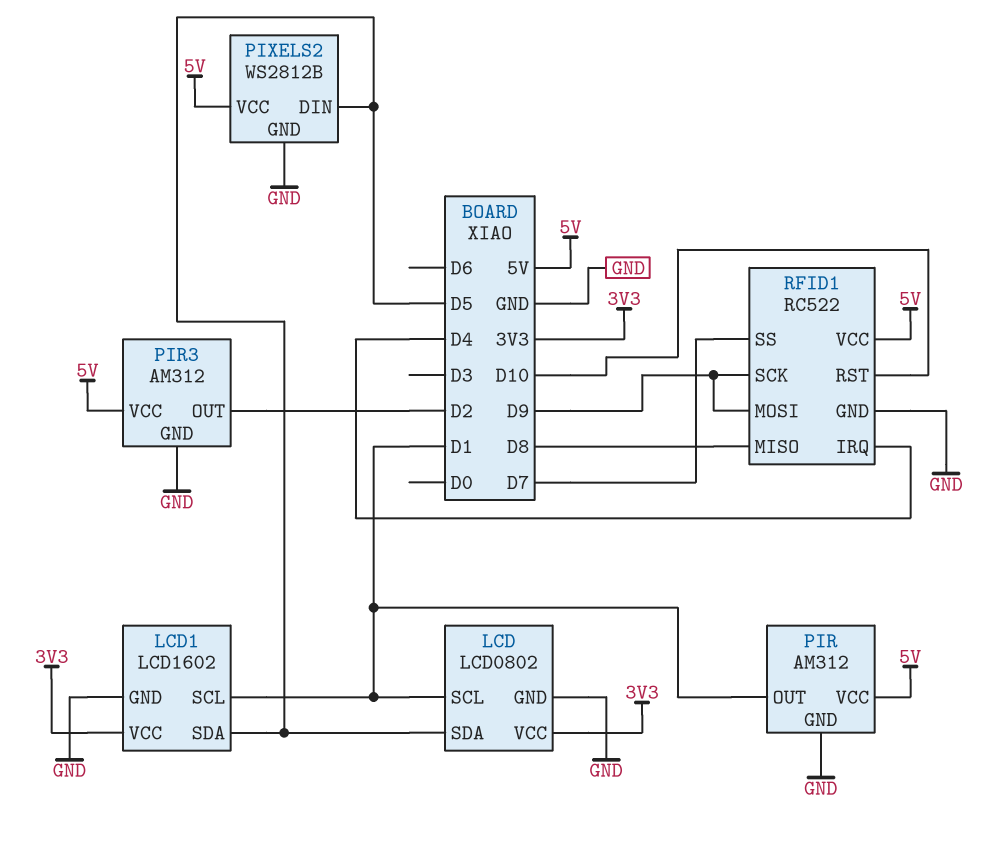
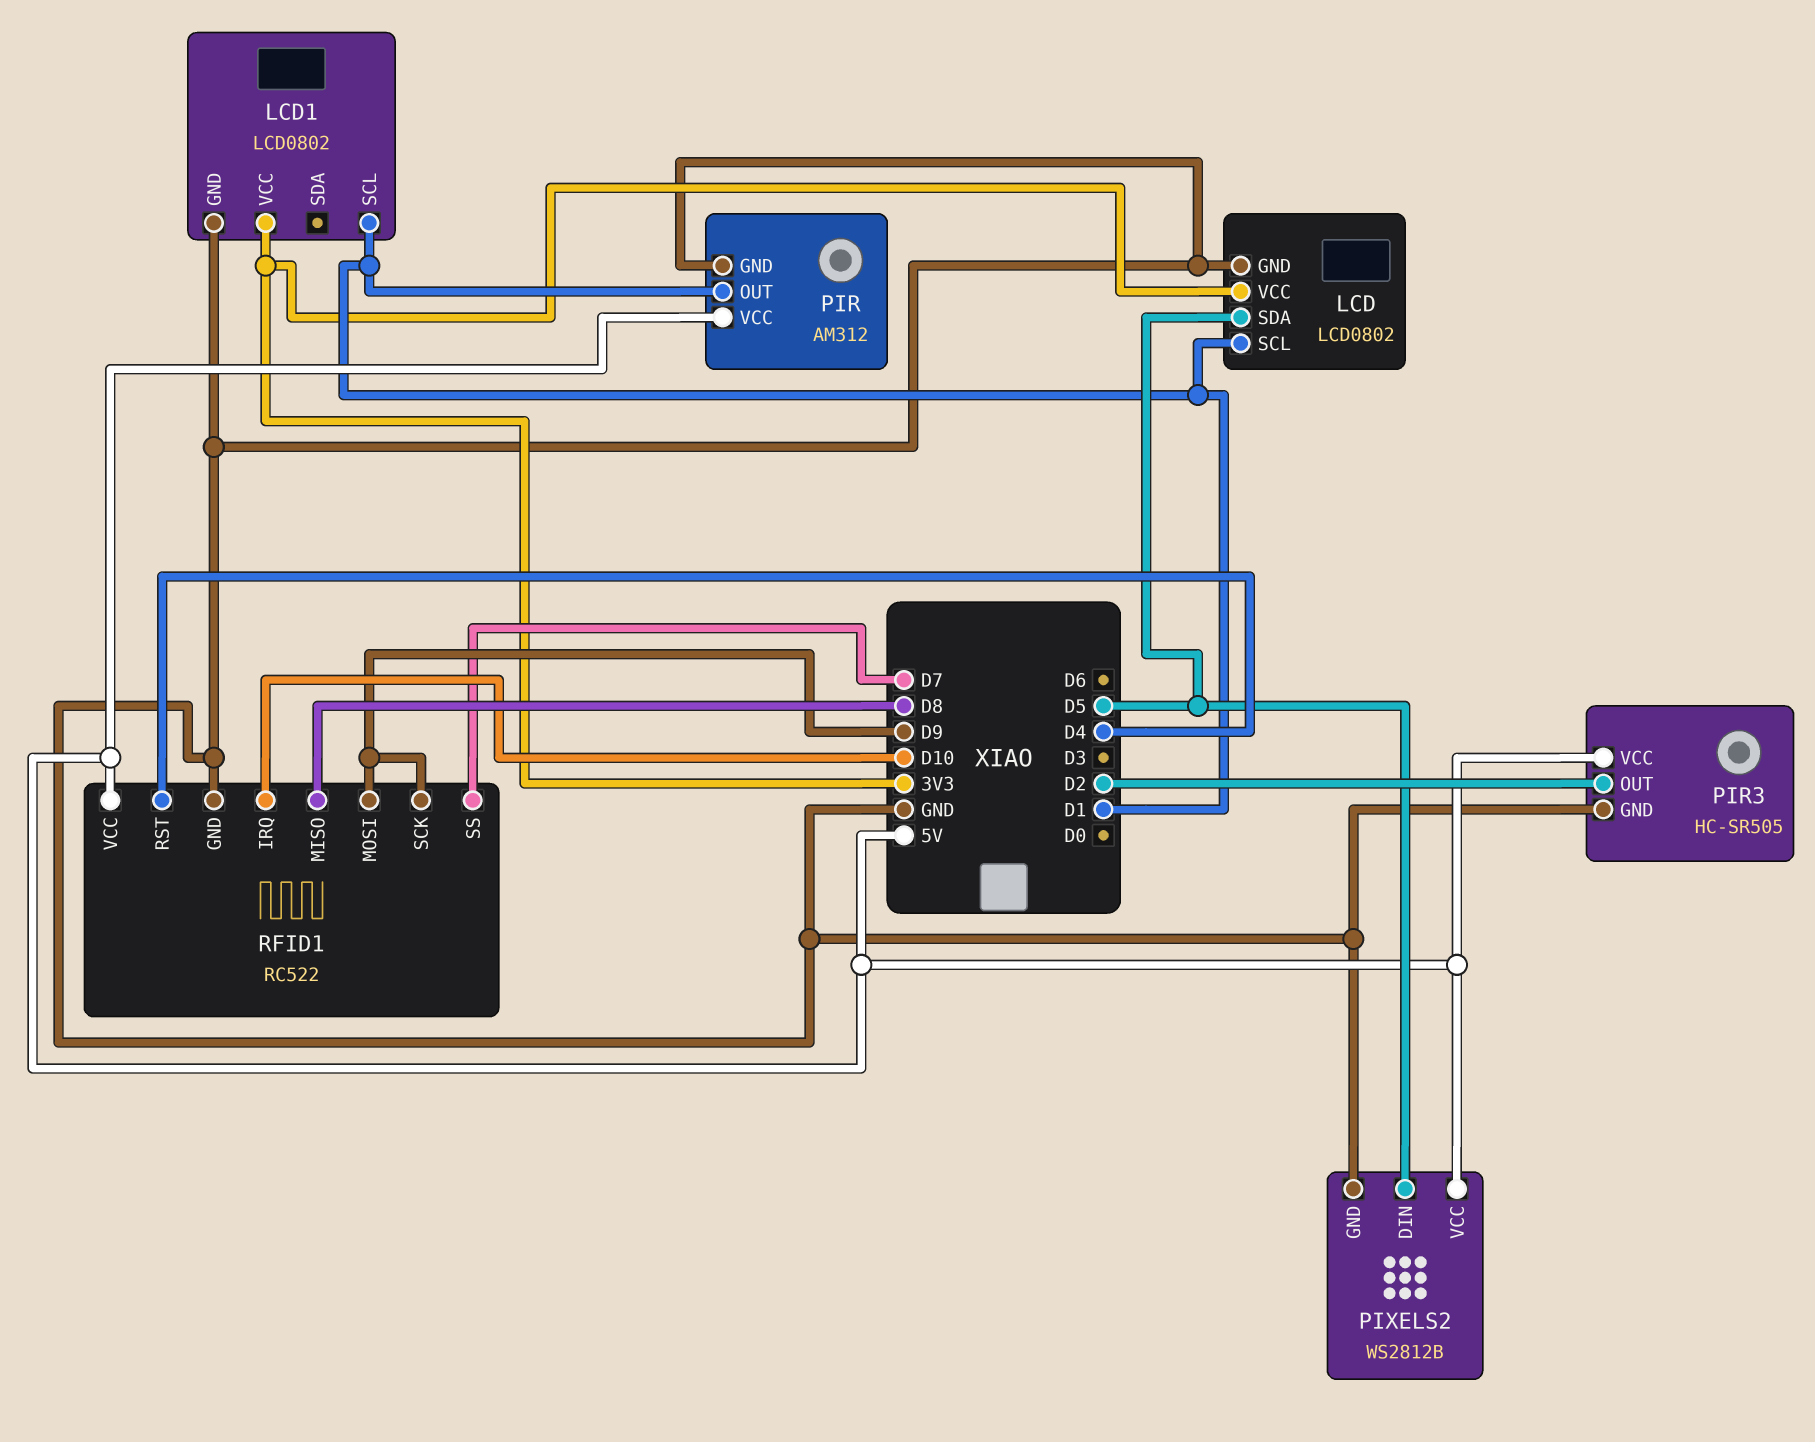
LCD1: LCD1602 -> LCD0802
LCD1 pin SDA: D5 -> none
PIR3: AM312 -> HC-SR505
RFID1 pin IRQ: D4 -> D10
RFID1 pin RST: D10 -> D4

